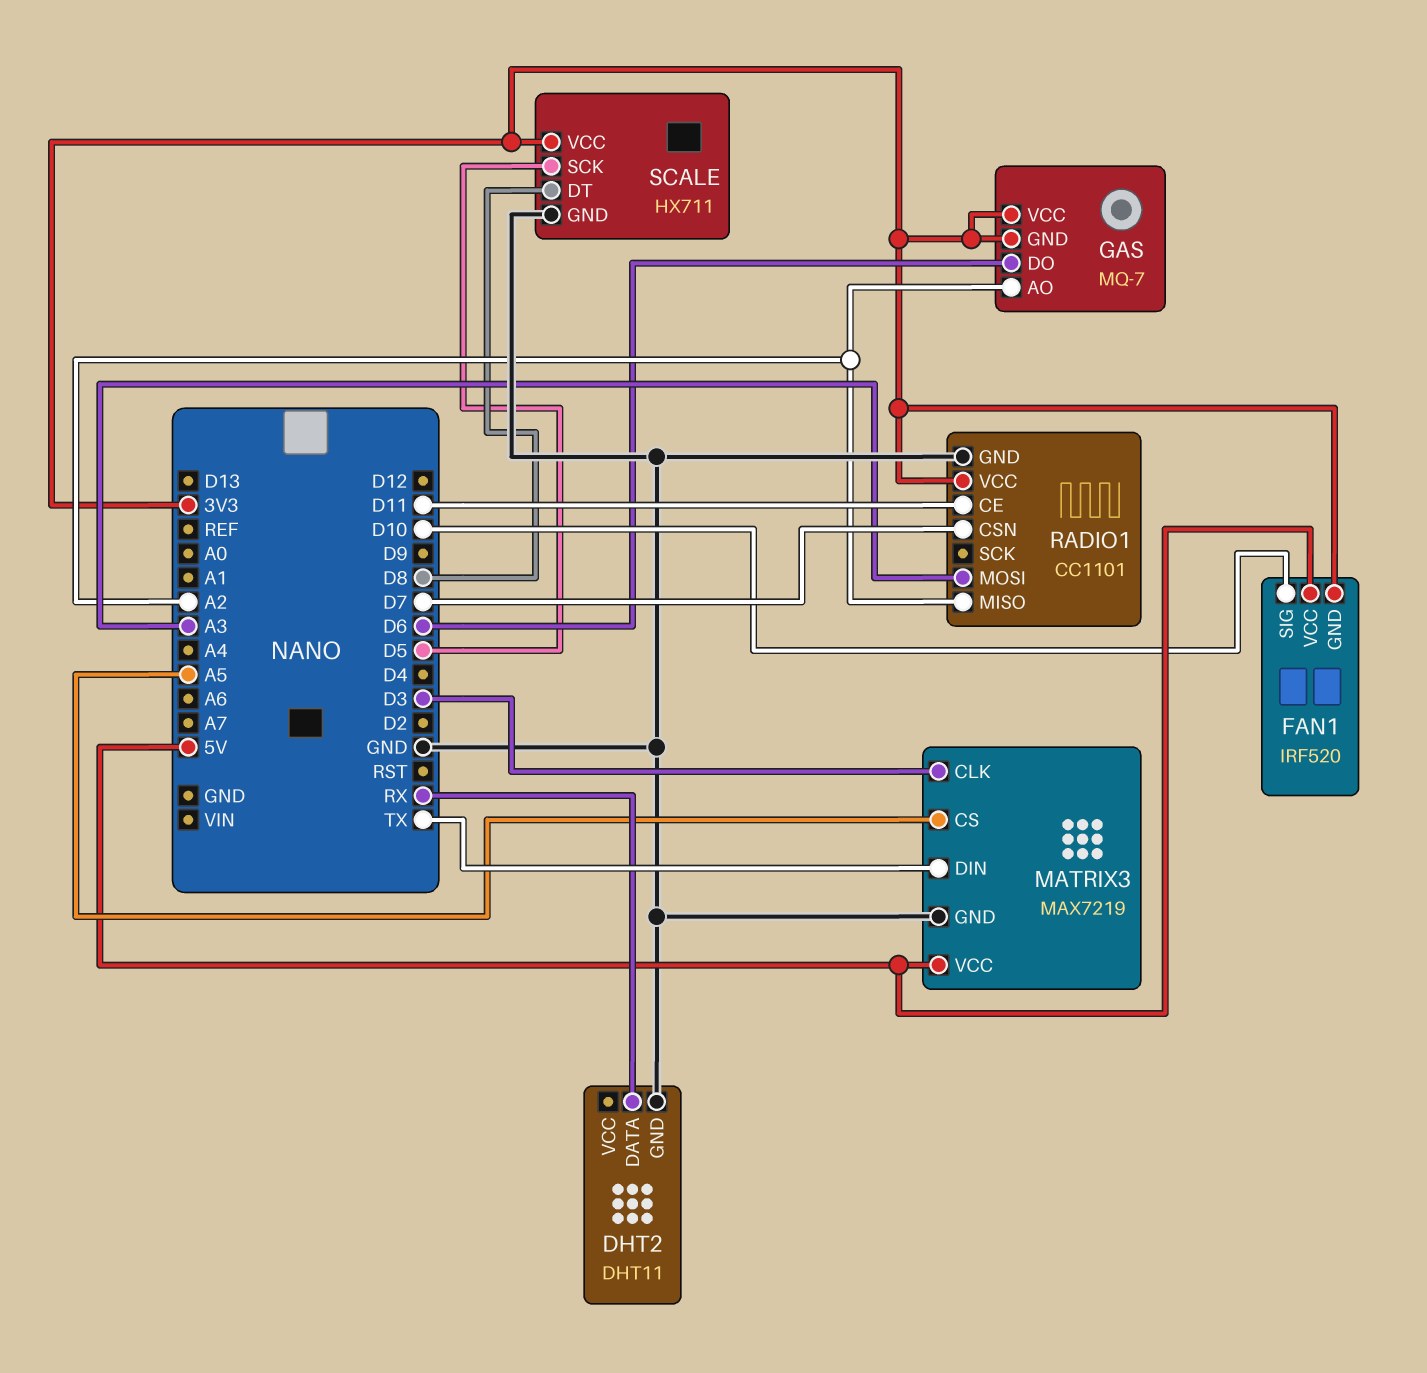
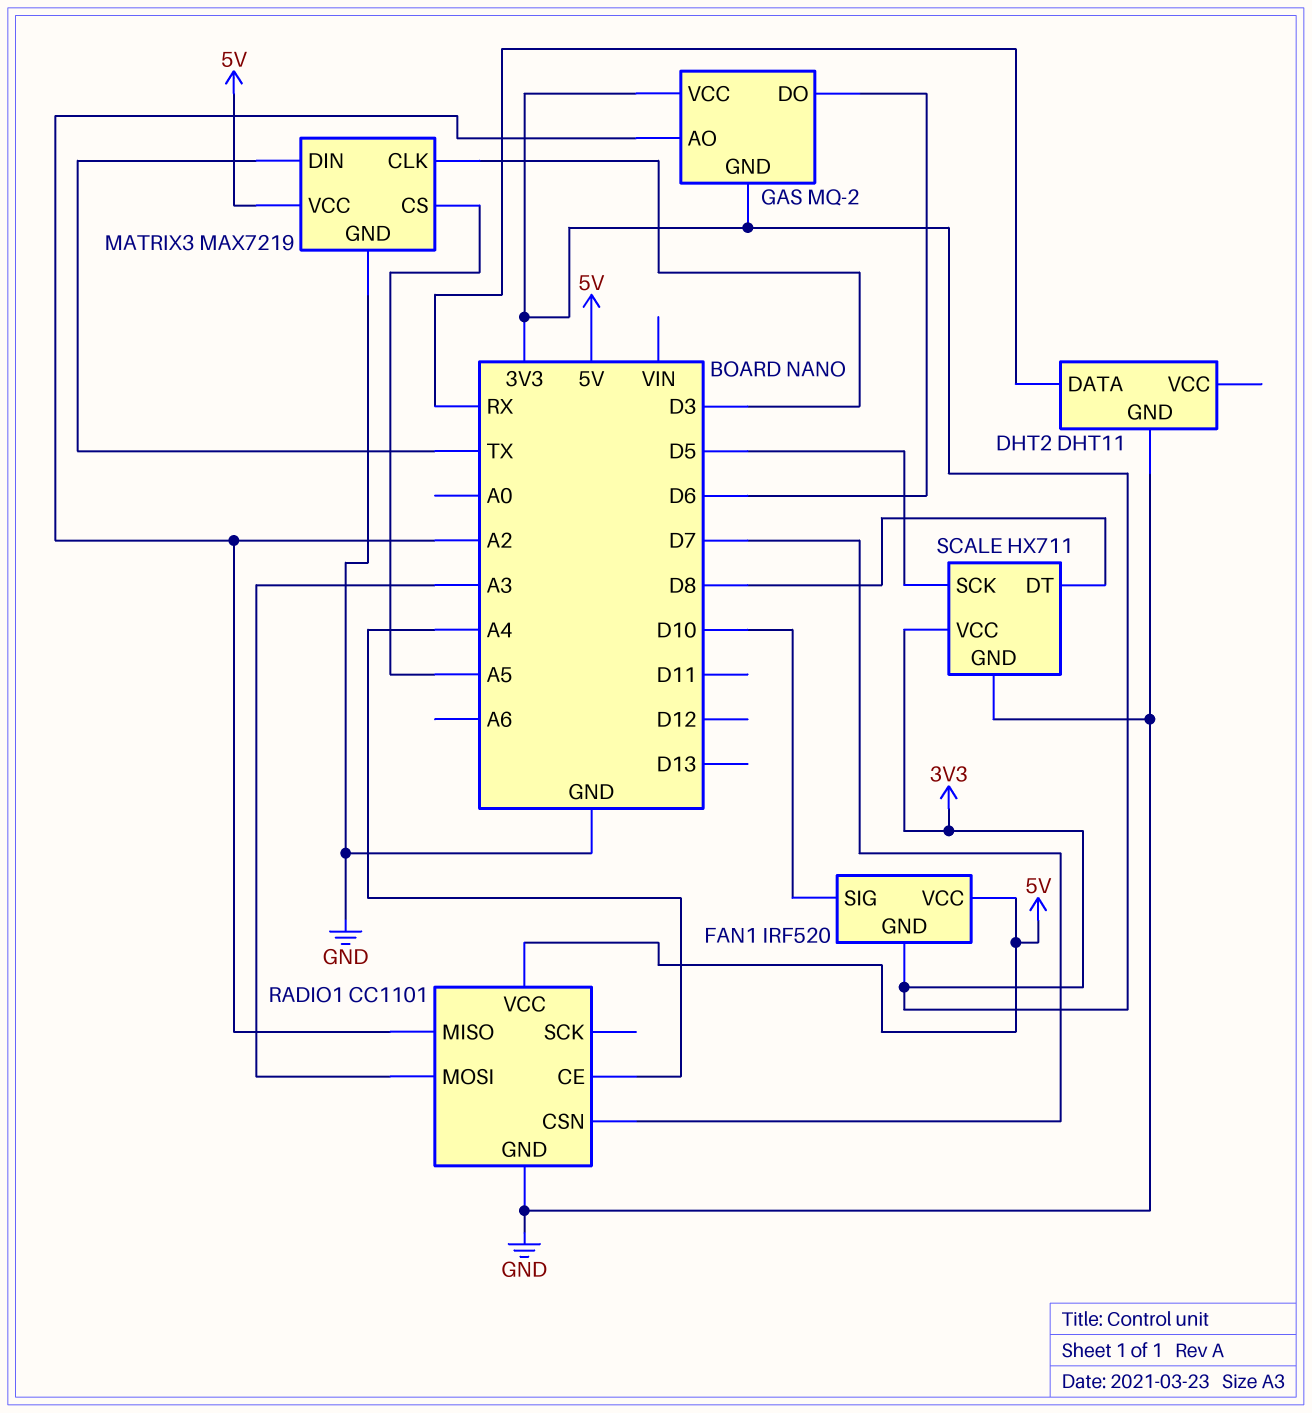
GAS: MQ-7 -> MQ-2
RADIO1 pin CE: D11 -> A4
RADIO1 pin VCC: 3V3 -> 5V

